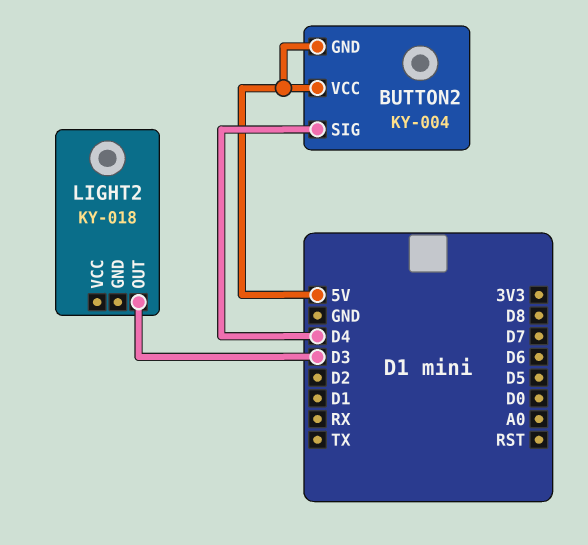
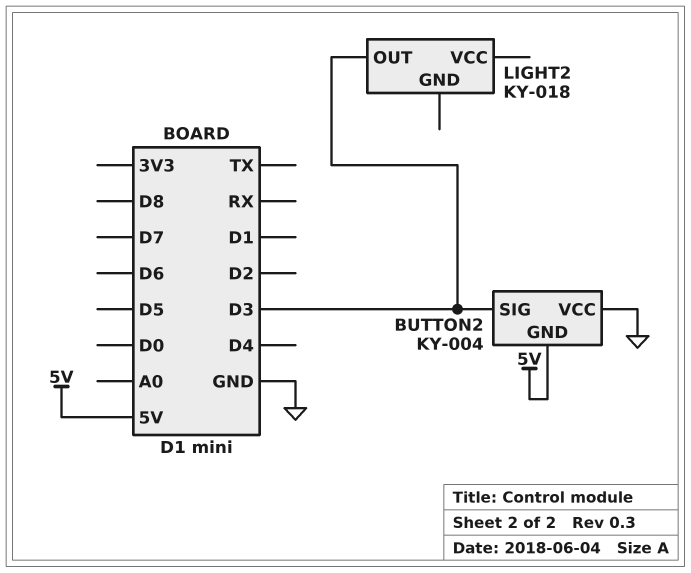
BUTTON2 pin SIG: D4 -> D3
BUTTON2 pin VCC: 5V -> GND

